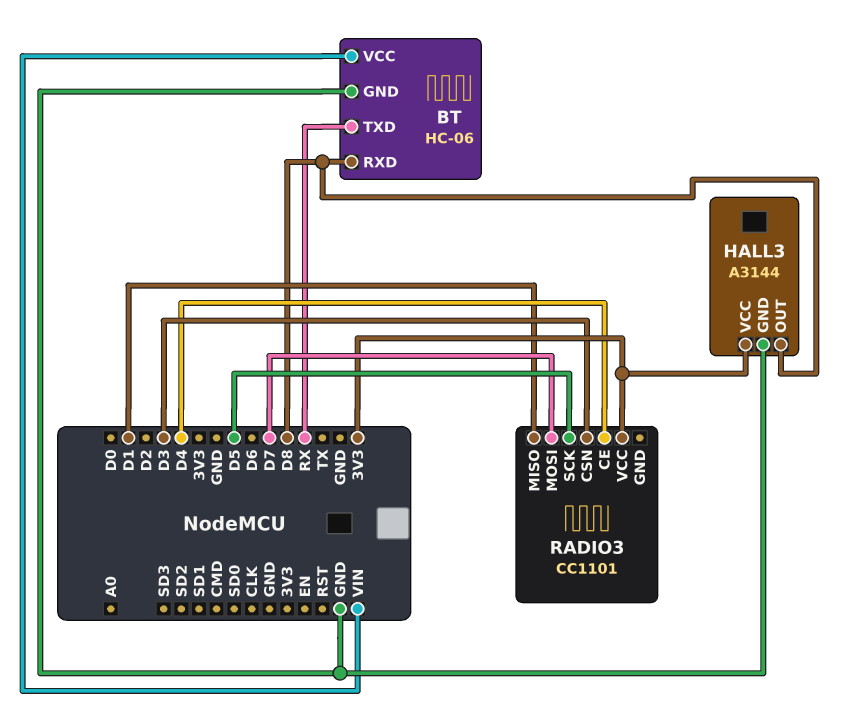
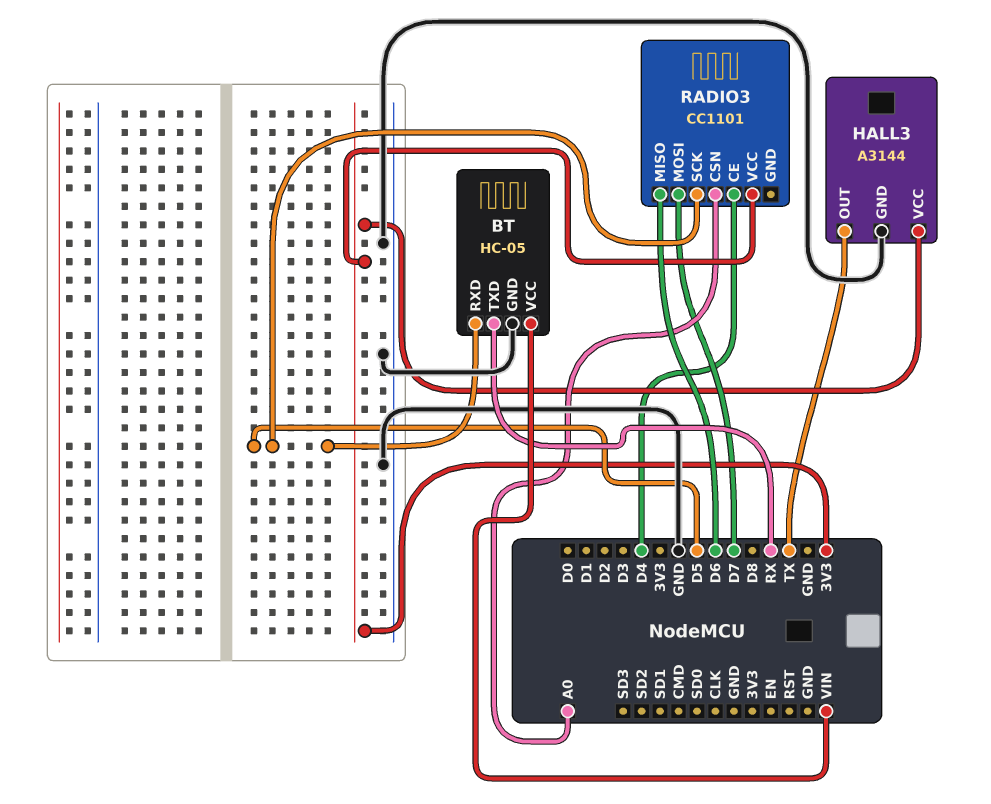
BT: HC-06 -> HC-05
BT pin RXD: D8 -> D5
HALL3 pin OUT: D8 -> TX
RADIO3 pin CSN: D3 -> A0
RADIO3 pin MISO: D1 -> D6

